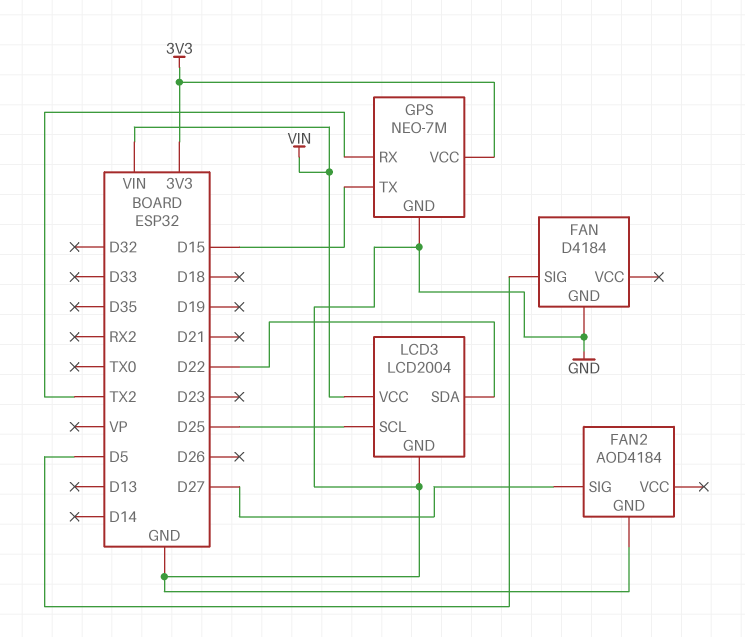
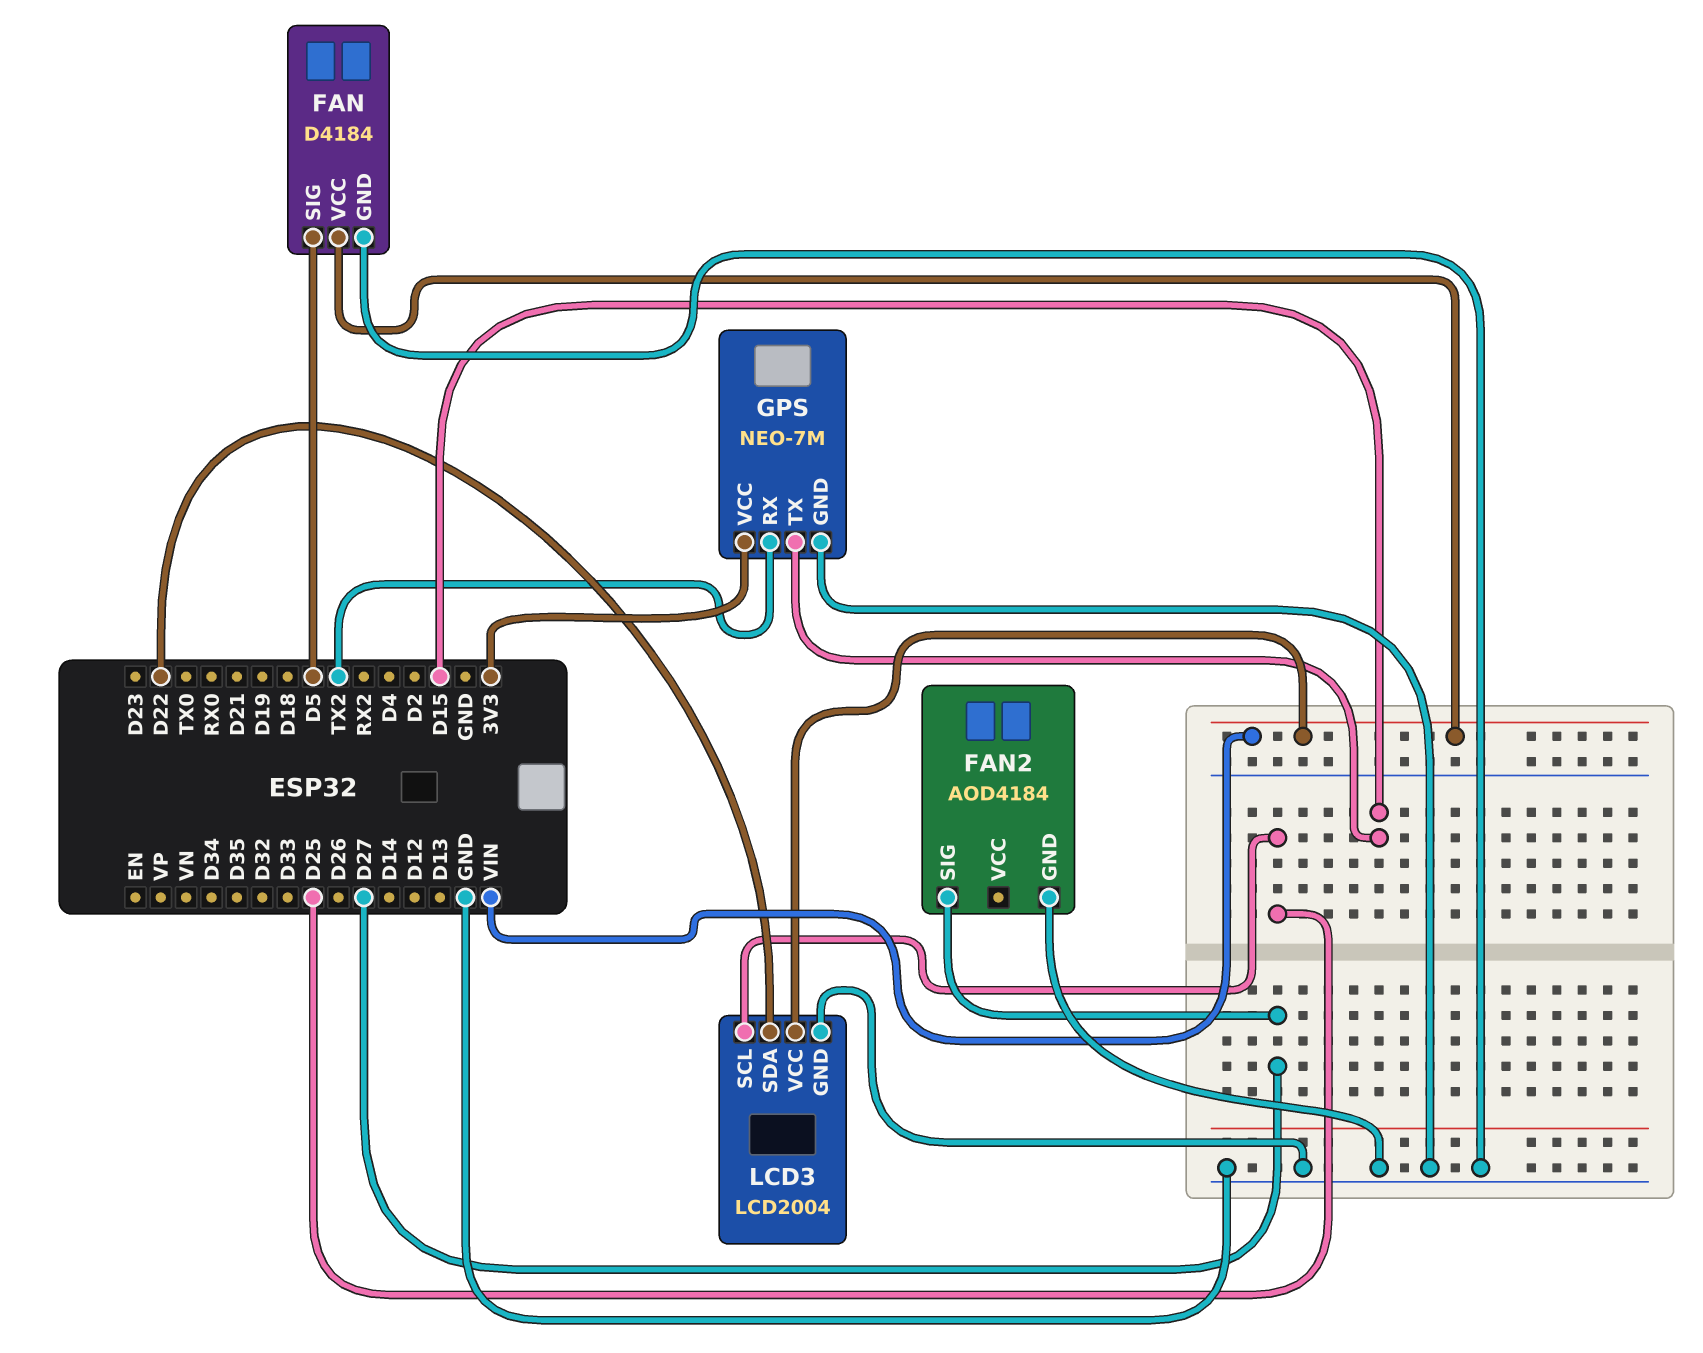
FAN pin VCC: none -> VIN

